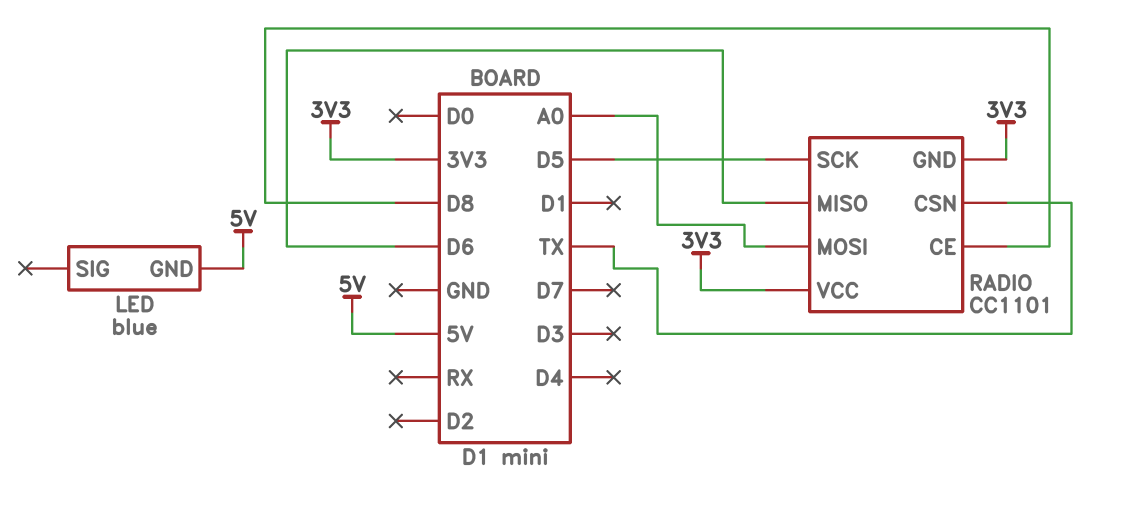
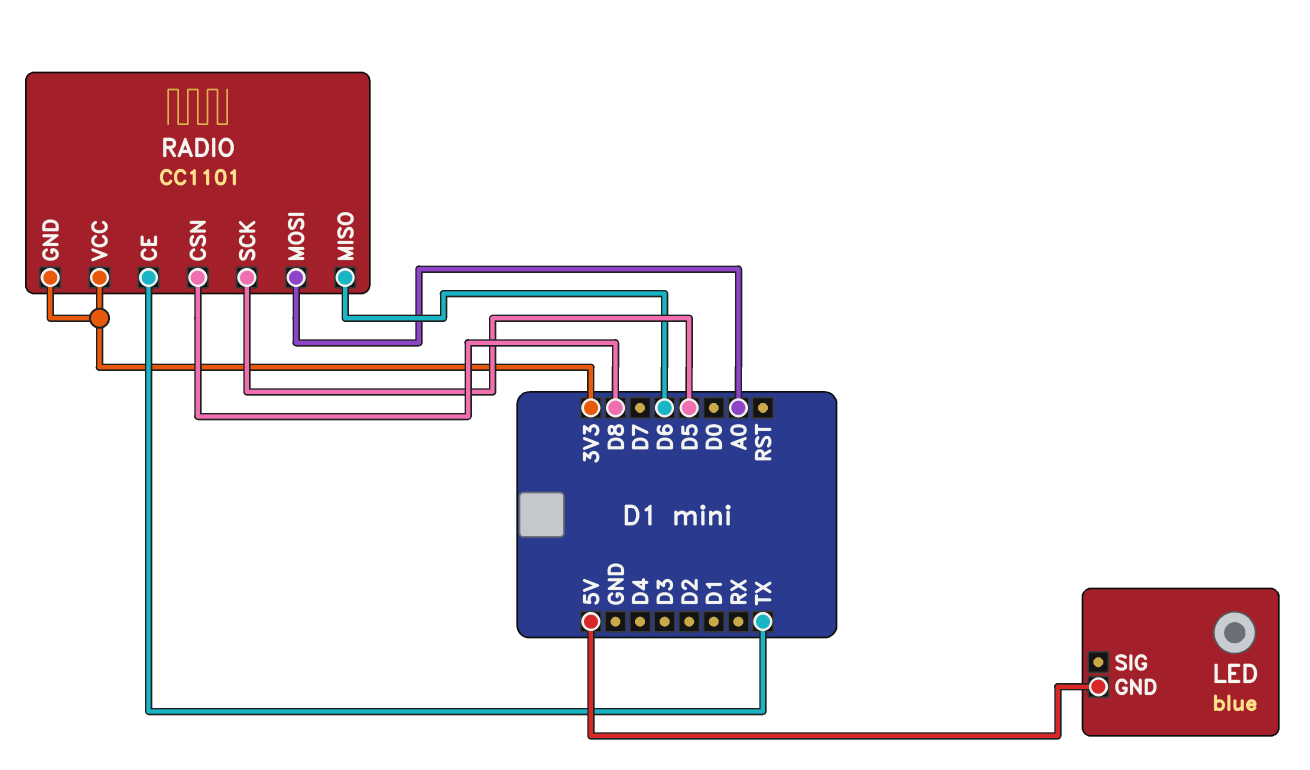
RADIO pin CE: D8 -> TX
RADIO pin CSN: TX -> D8

